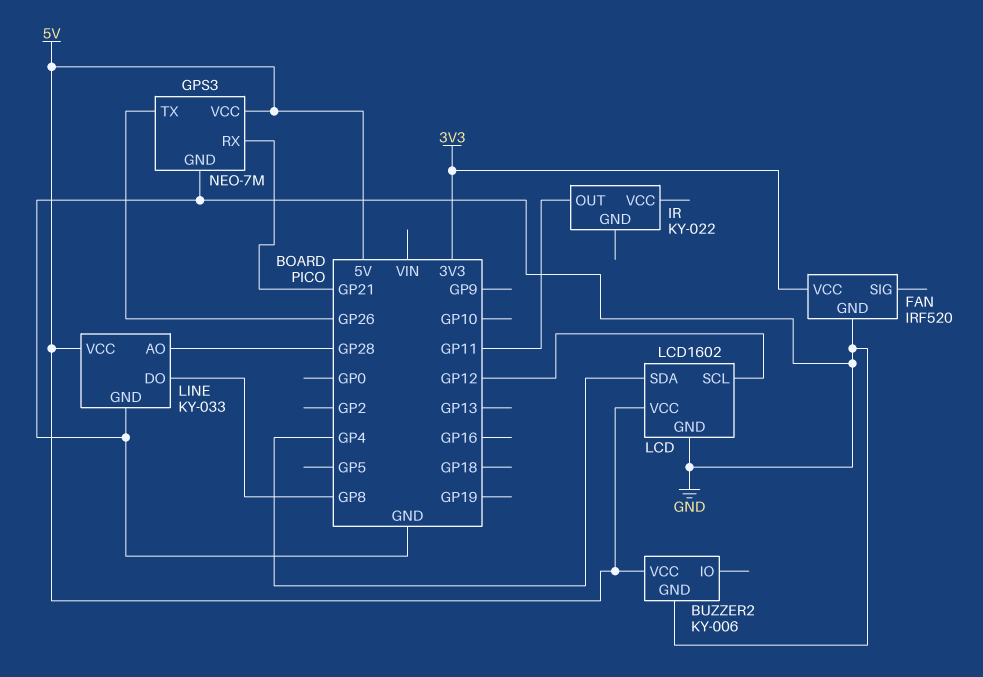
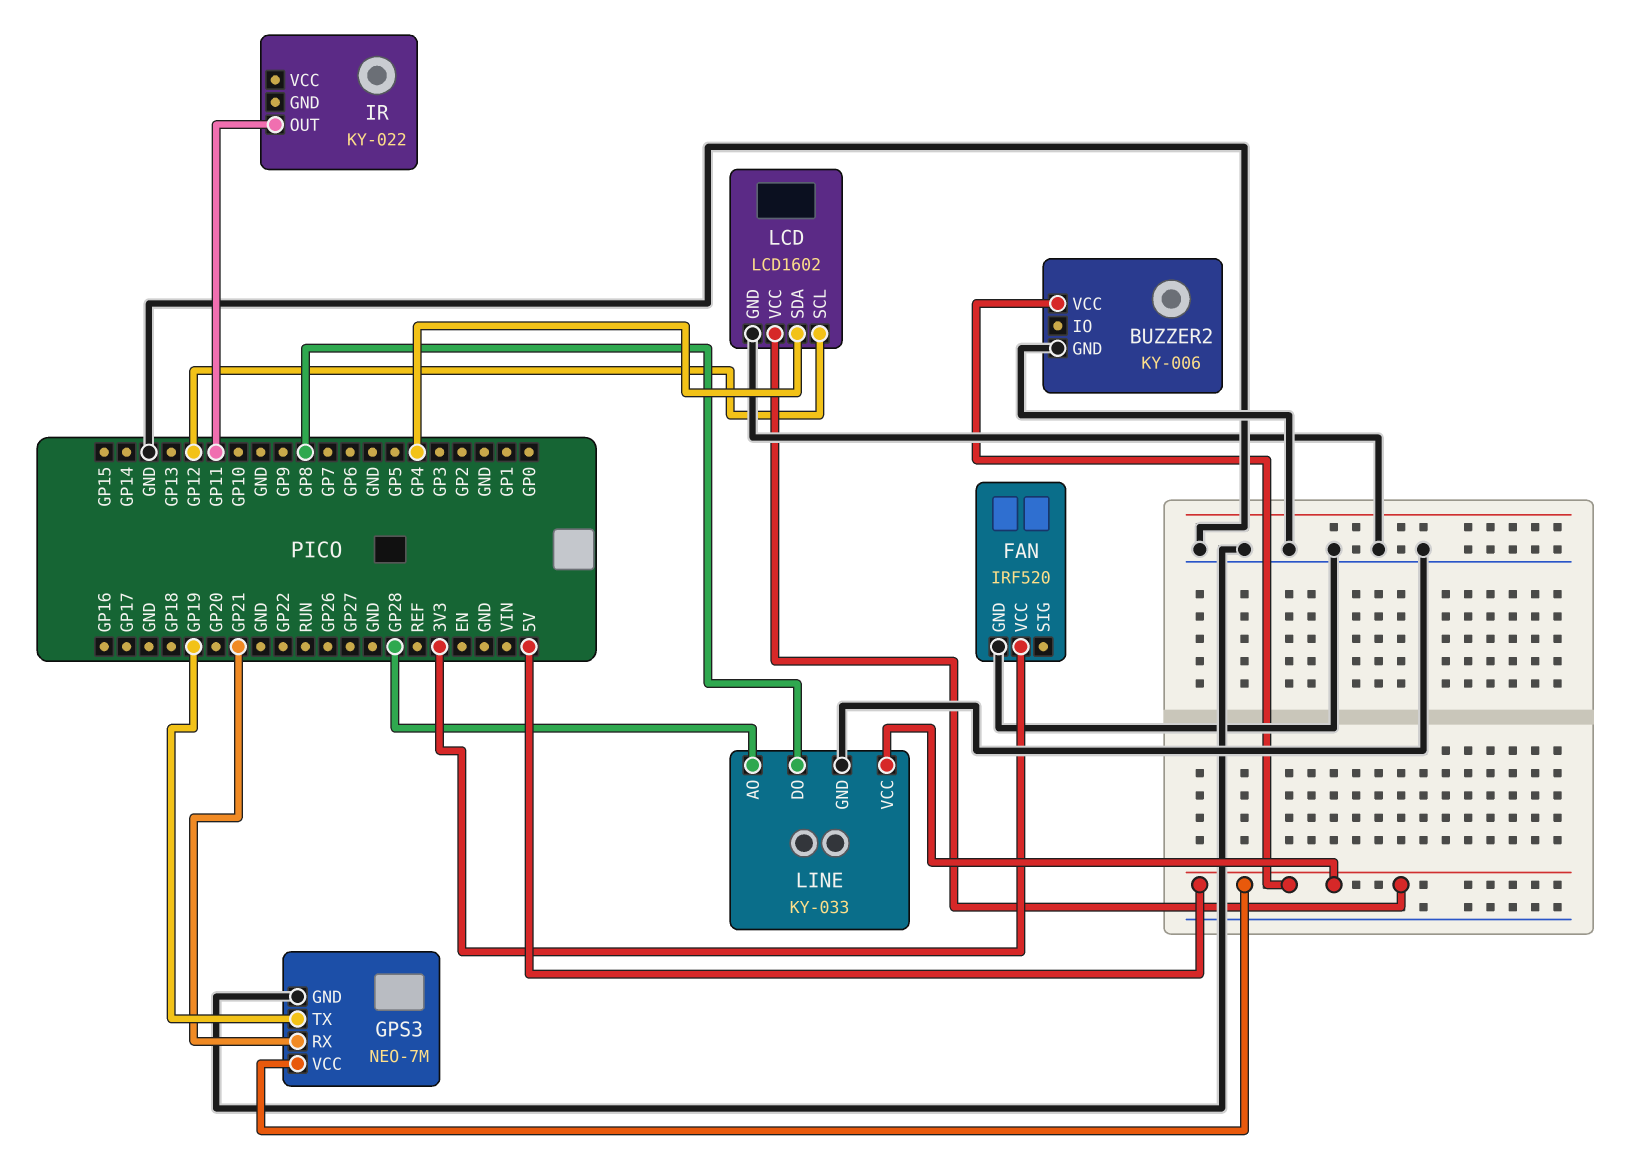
GPS3 pin TX: GP26 -> GP19

